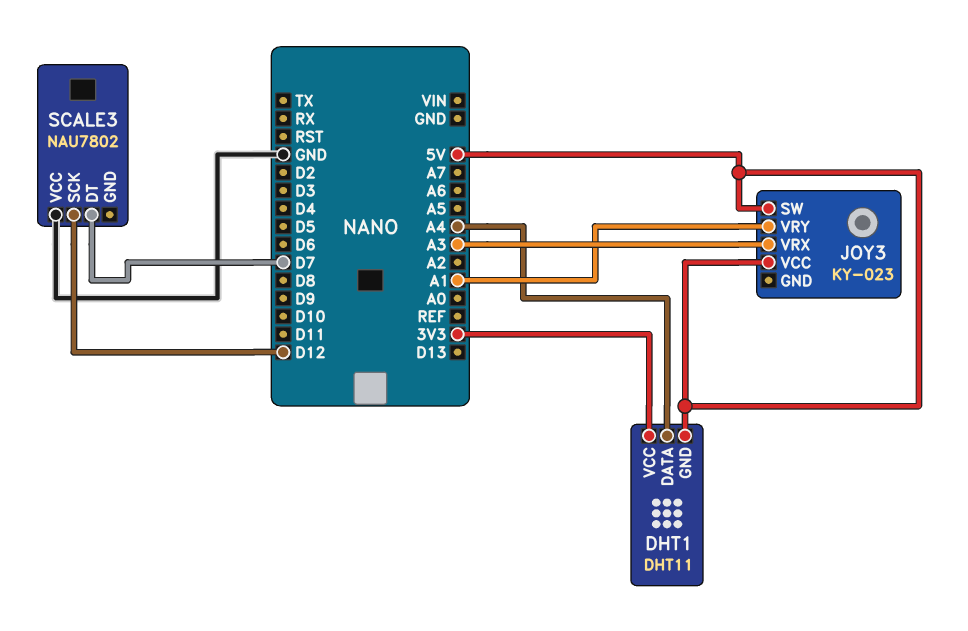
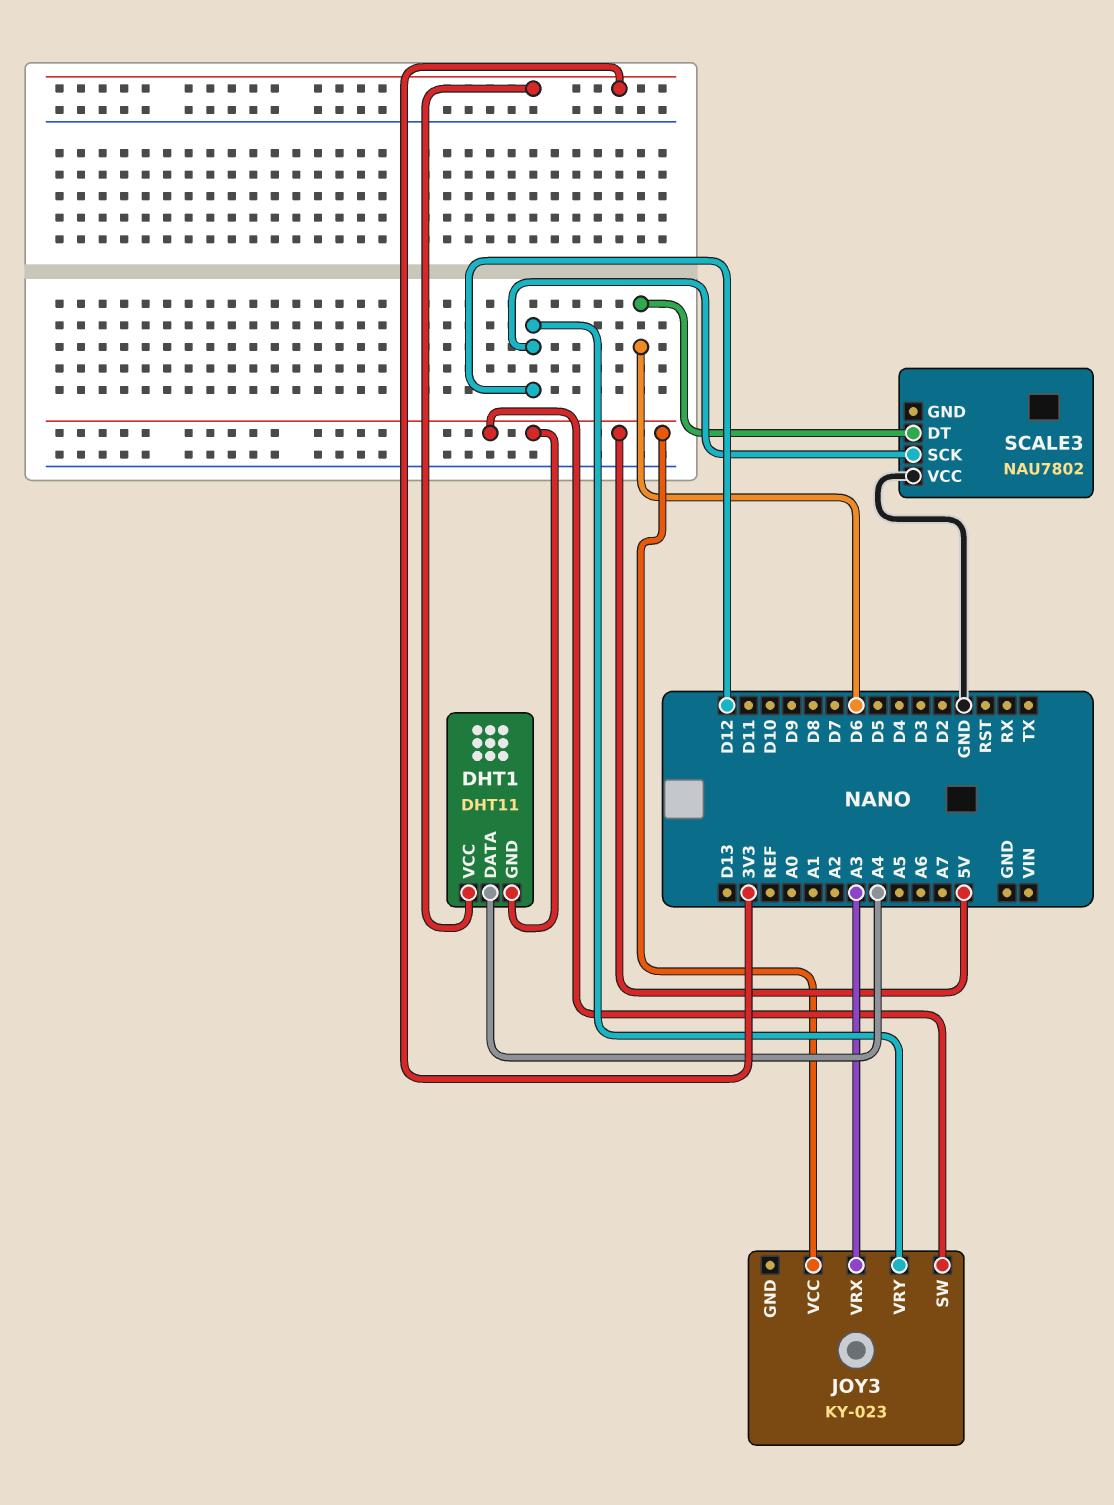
JOY3 pin VRY: A1 -> D12
SCALE3 pin DT: D7 -> D6

